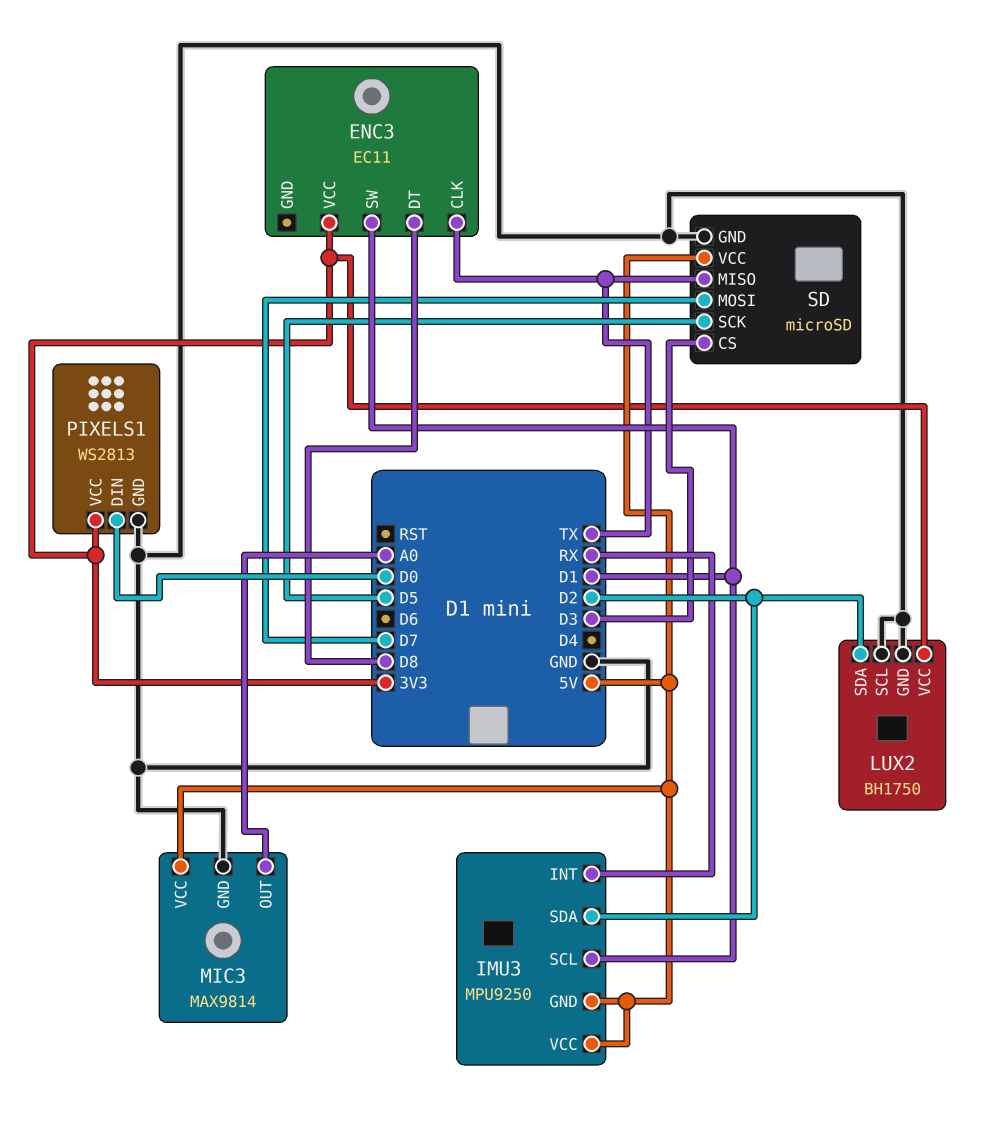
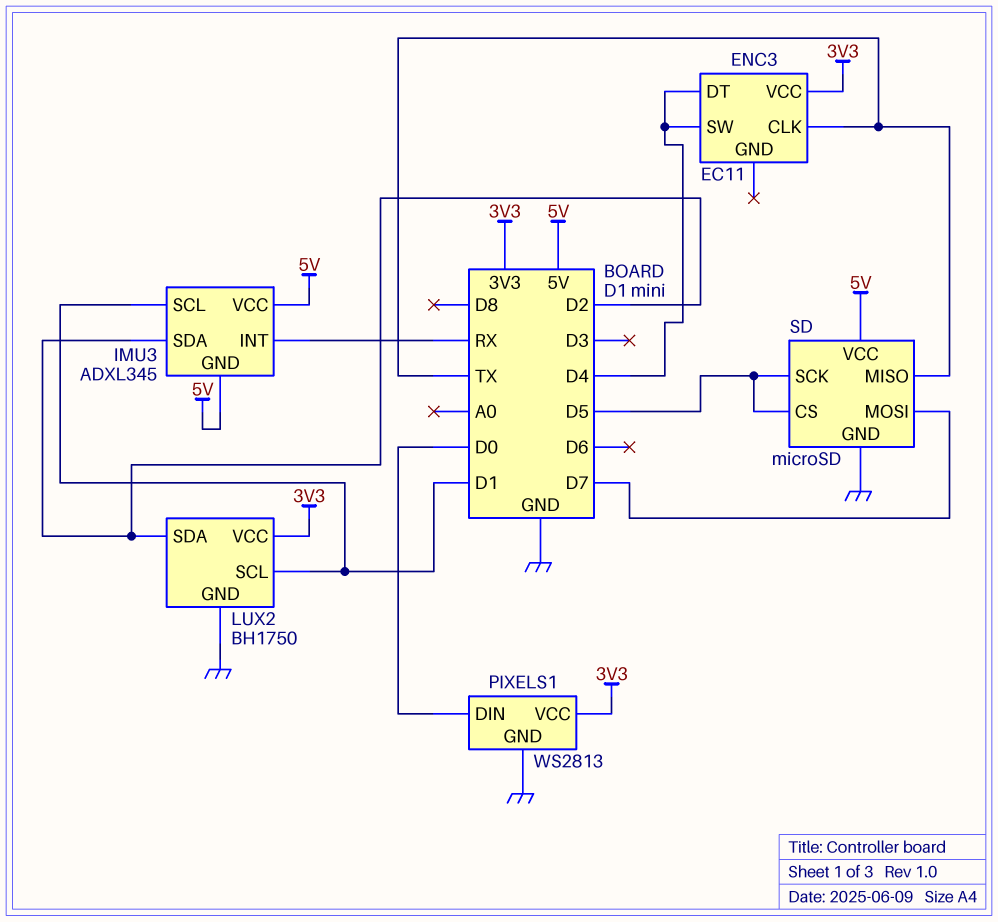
ENC3 pin DT: D8 -> D4
ENC3 pin SW: D1 -> D4
IMU3: MPU9250 -> ADXL345
LUX2 pin SCL: GND -> D1
MIC3: MAX9814 -> none
MIC3 pin GND: GND -> none
MIC3 pin OUT: A0 -> none
MIC3 pin VCC: 5V -> none
SD pin CS: D3 -> D5

